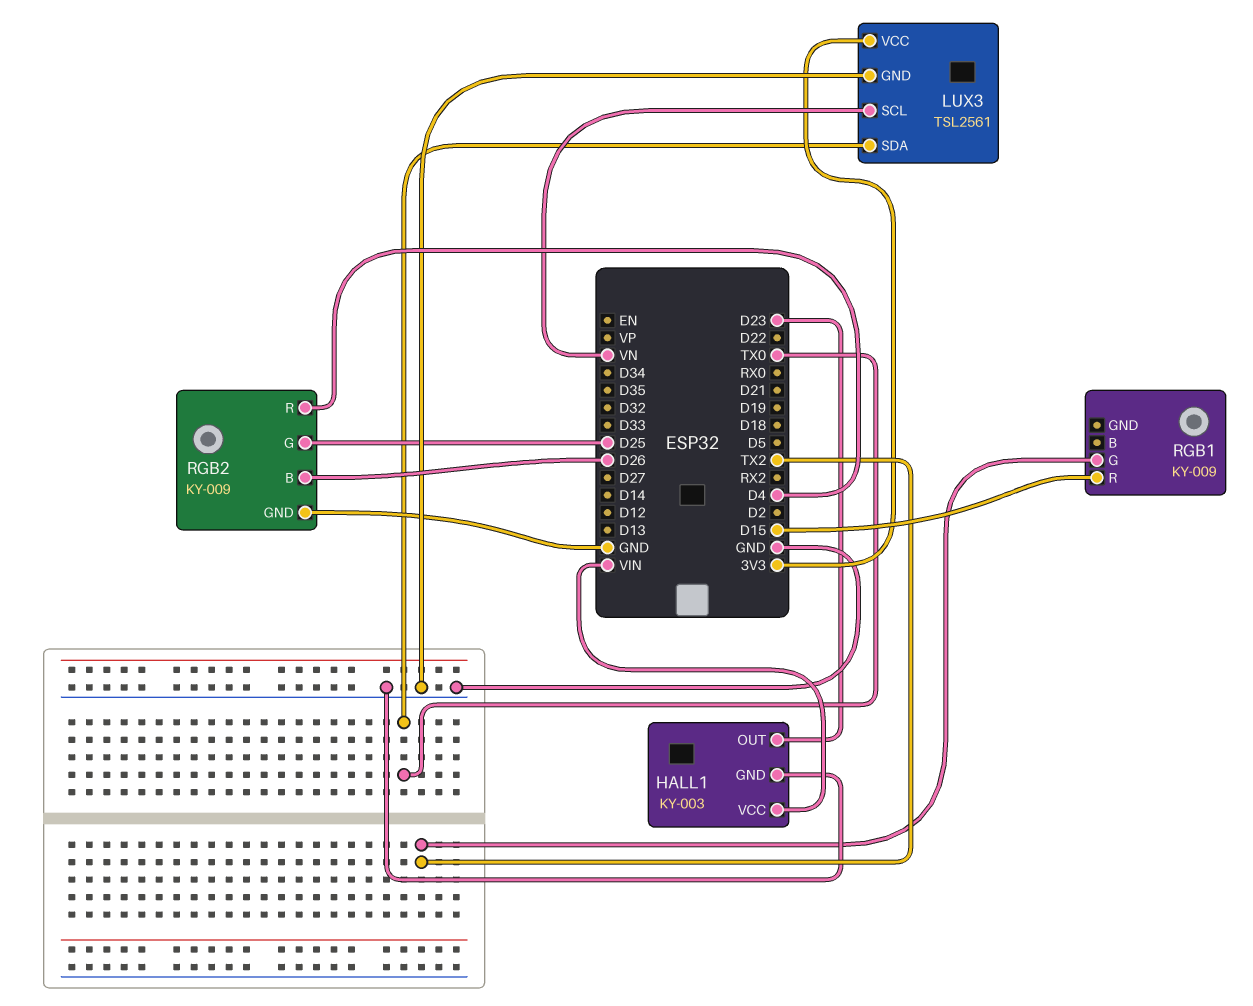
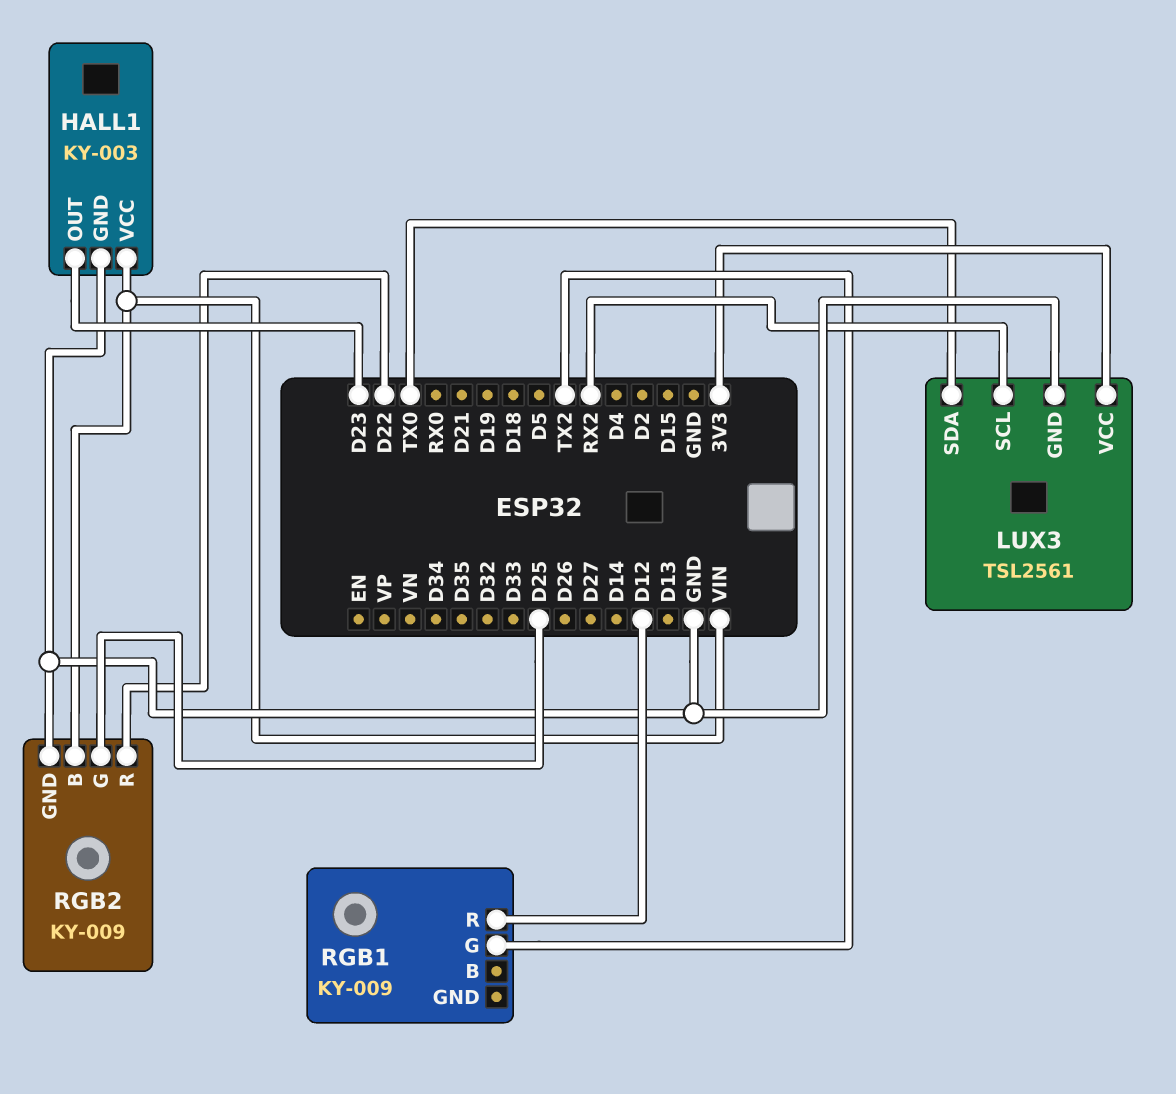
LUX3 pin SCL: VN -> RX2
RGB1 pin R: D15 -> D12
RGB2 pin B: D26 -> VIN
RGB2 pin R: D4 -> D22

